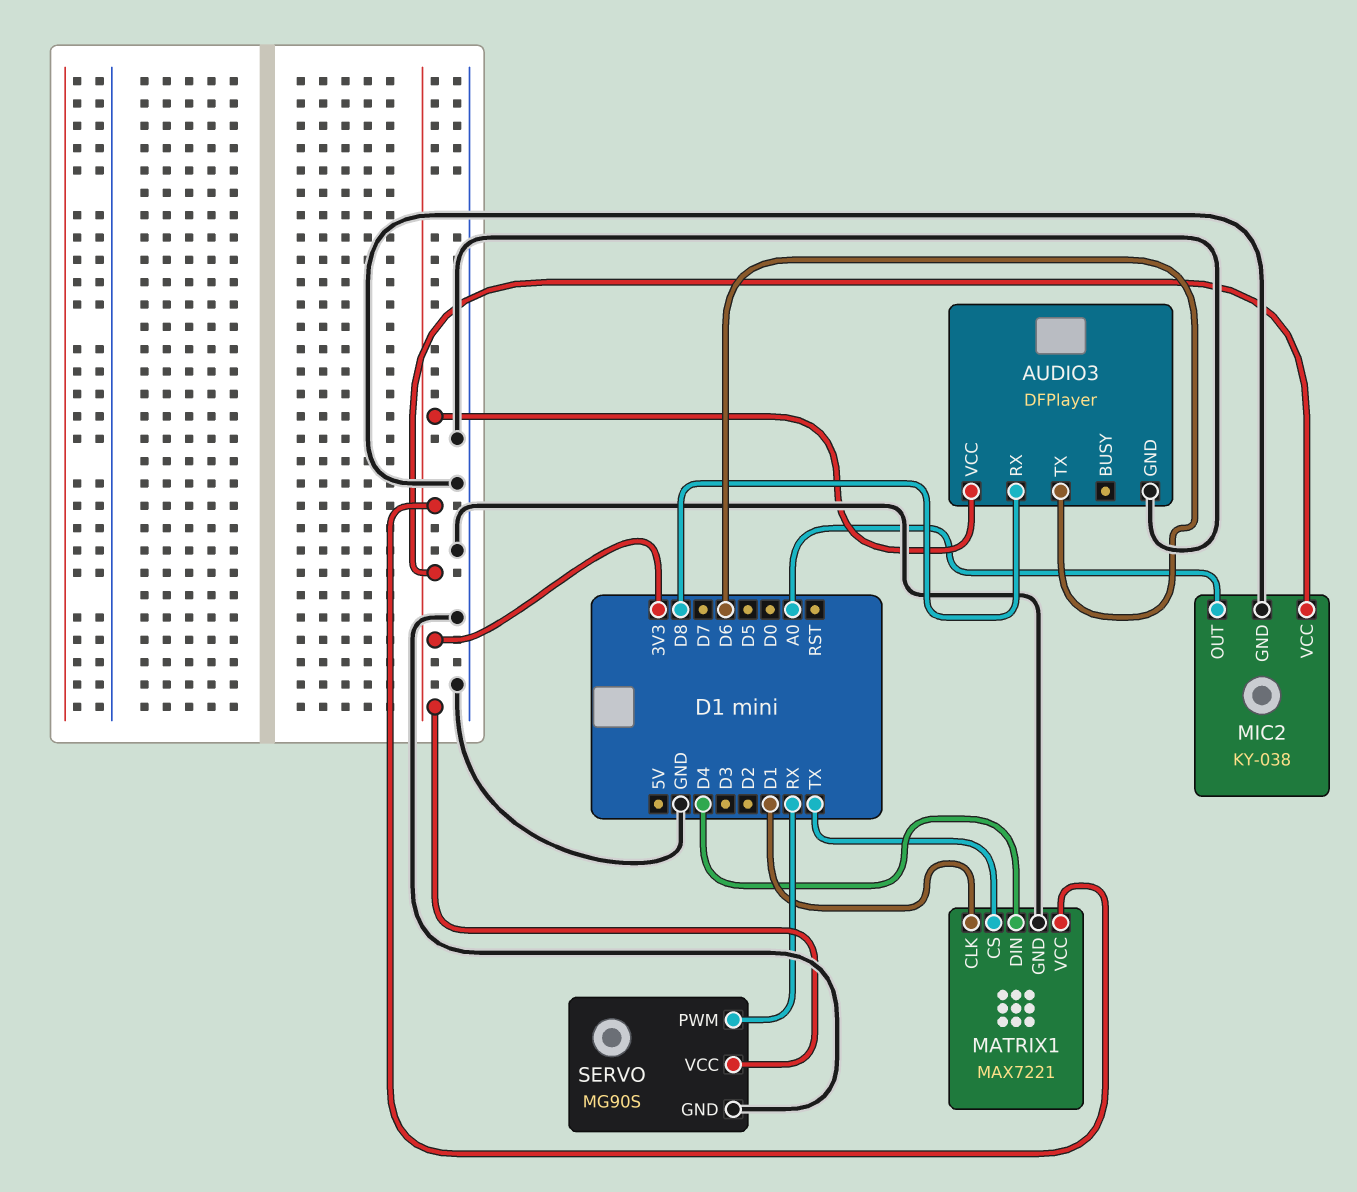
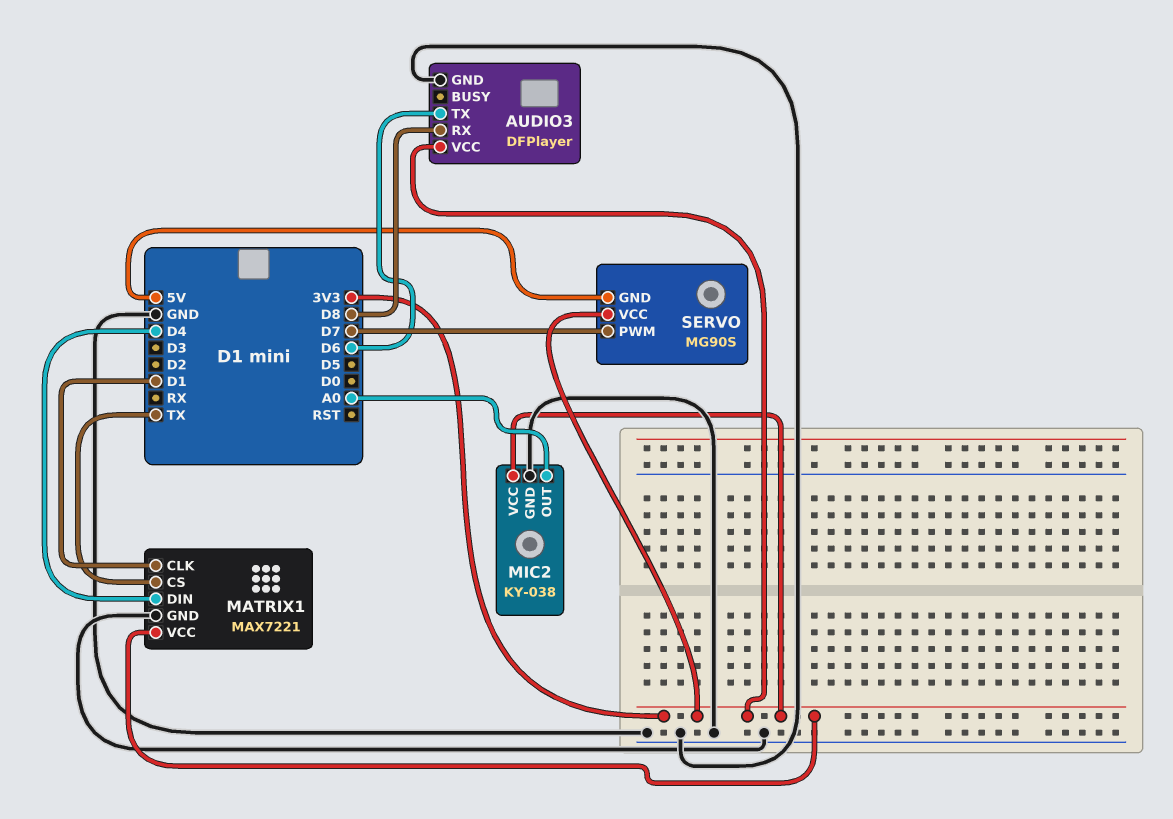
SERVO pin GND: GND -> 5V
SERVO pin PWM: RX -> D7

